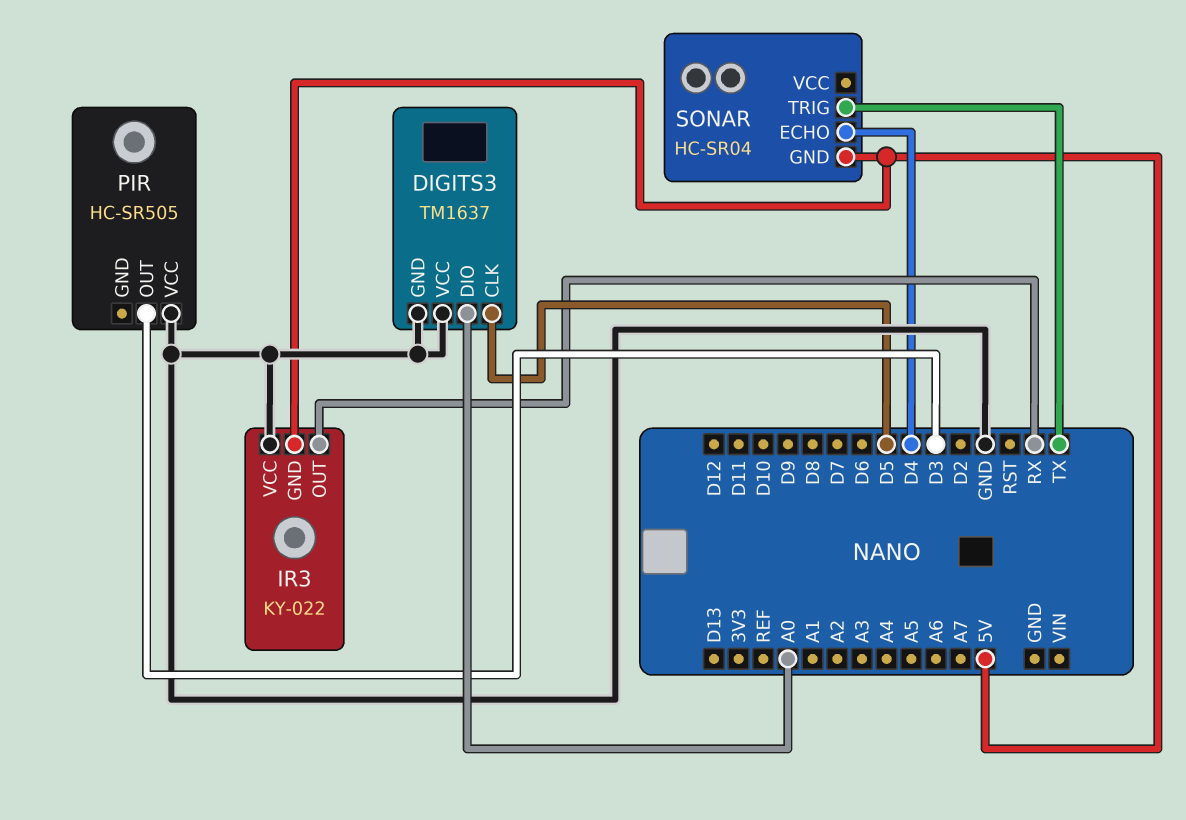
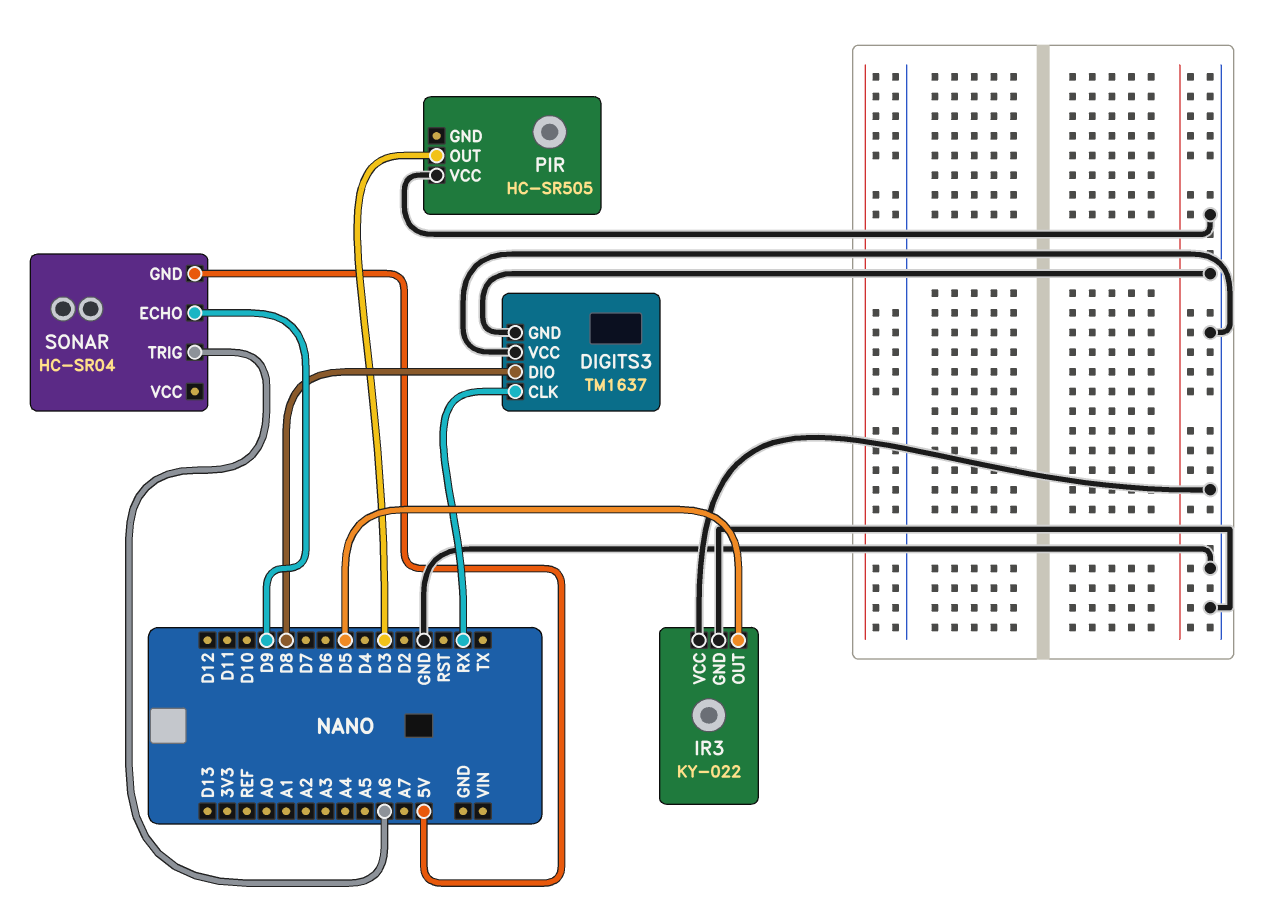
DIGITS3 pin CLK: D5 -> RX
DIGITS3 pin DIO: A0 -> D8
IR3 pin GND: 5V -> GND
IR3 pin OUT: RX -> D5
SONAR pin ECHO: D4 -> D9
SONAR pin TRIG: TX -> A6

